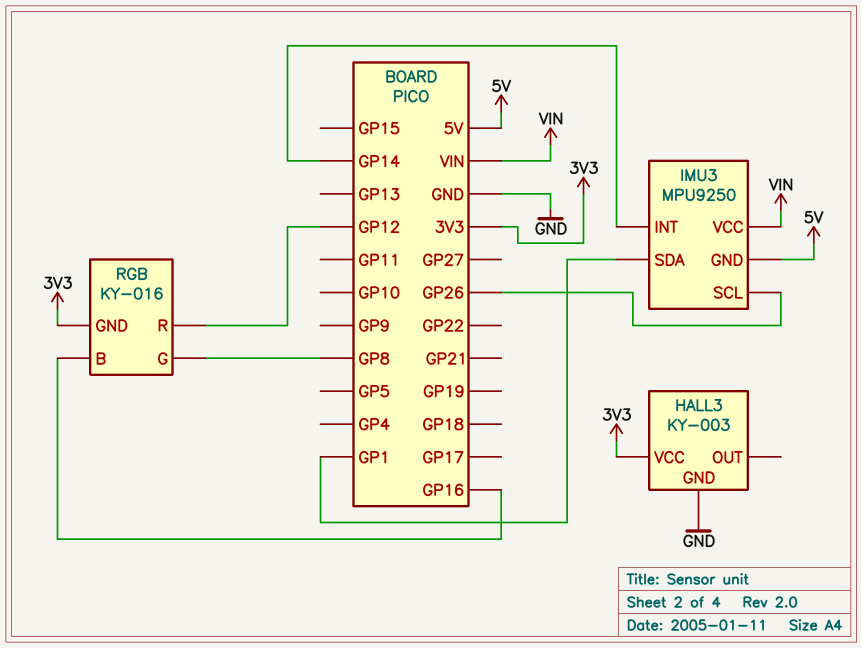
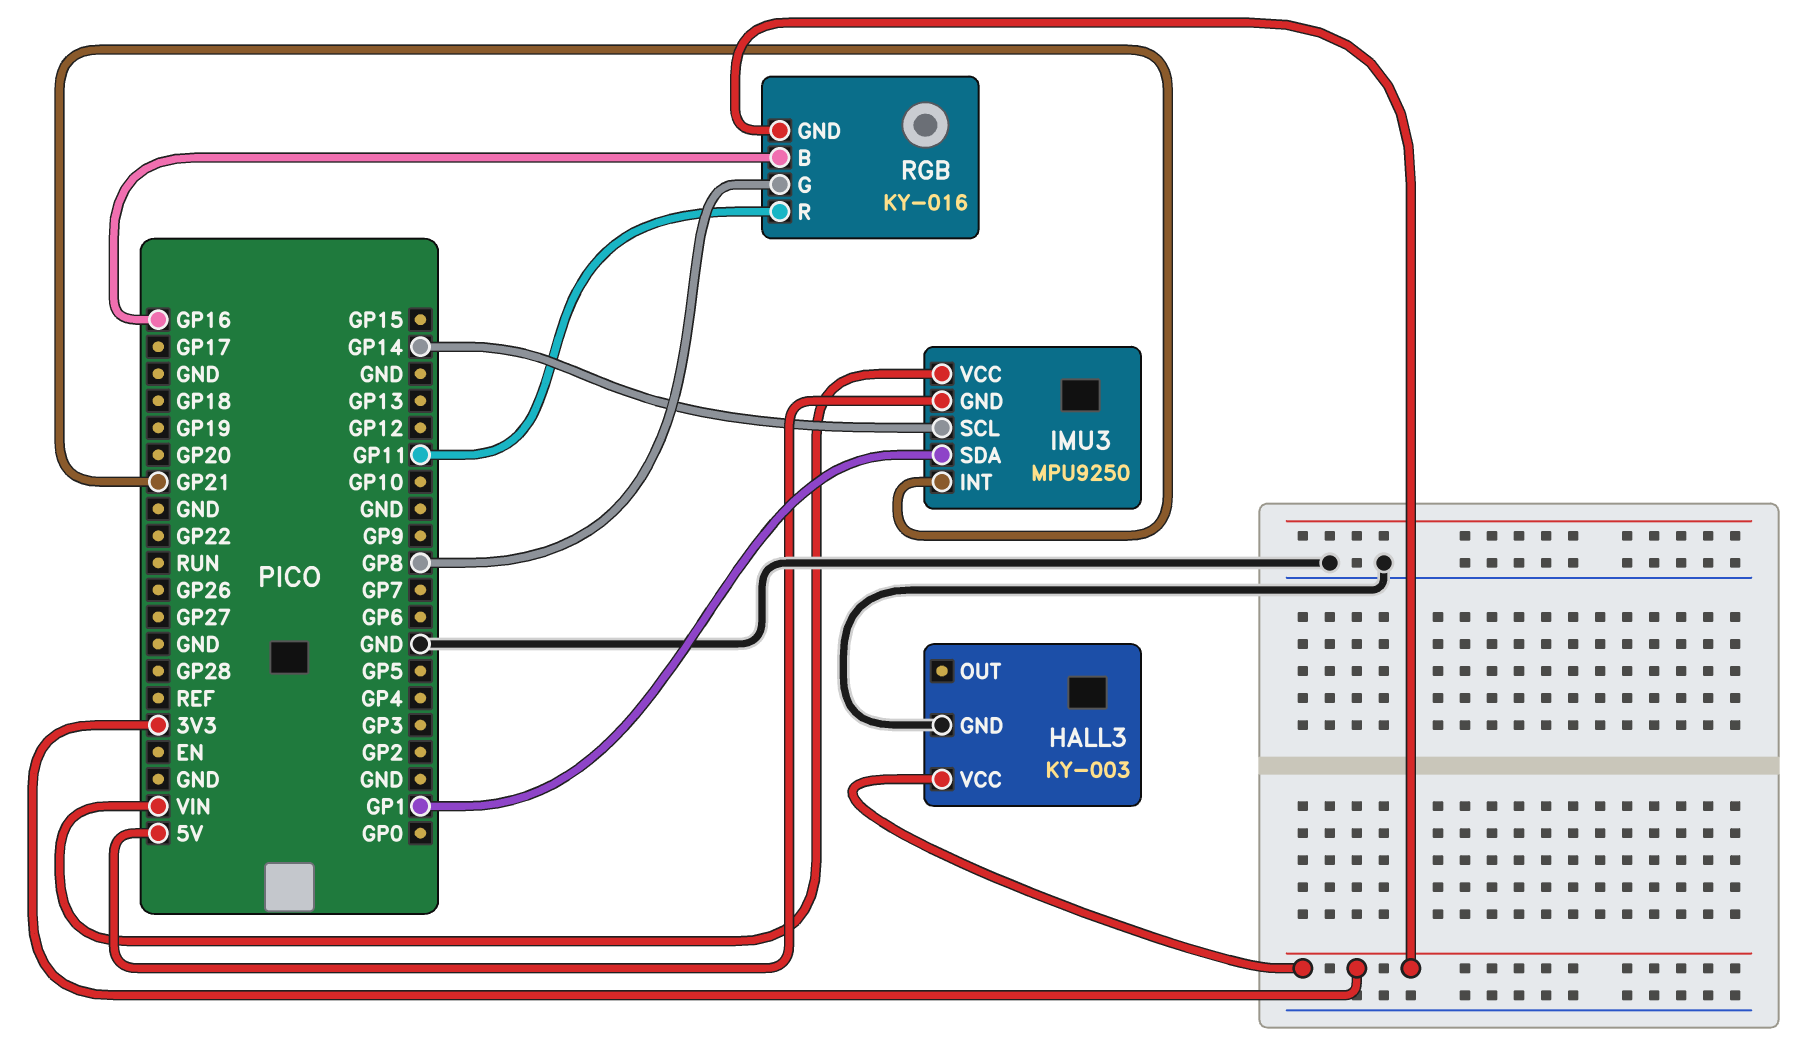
IMU3 pin INT: GP14 -> GP21
IMU3 pin SCL: GP26 -> GP14
RGB pin R: GP12 -> GP11

